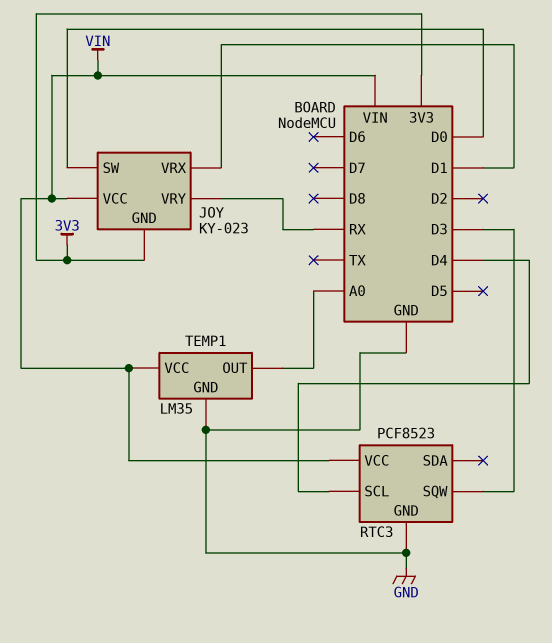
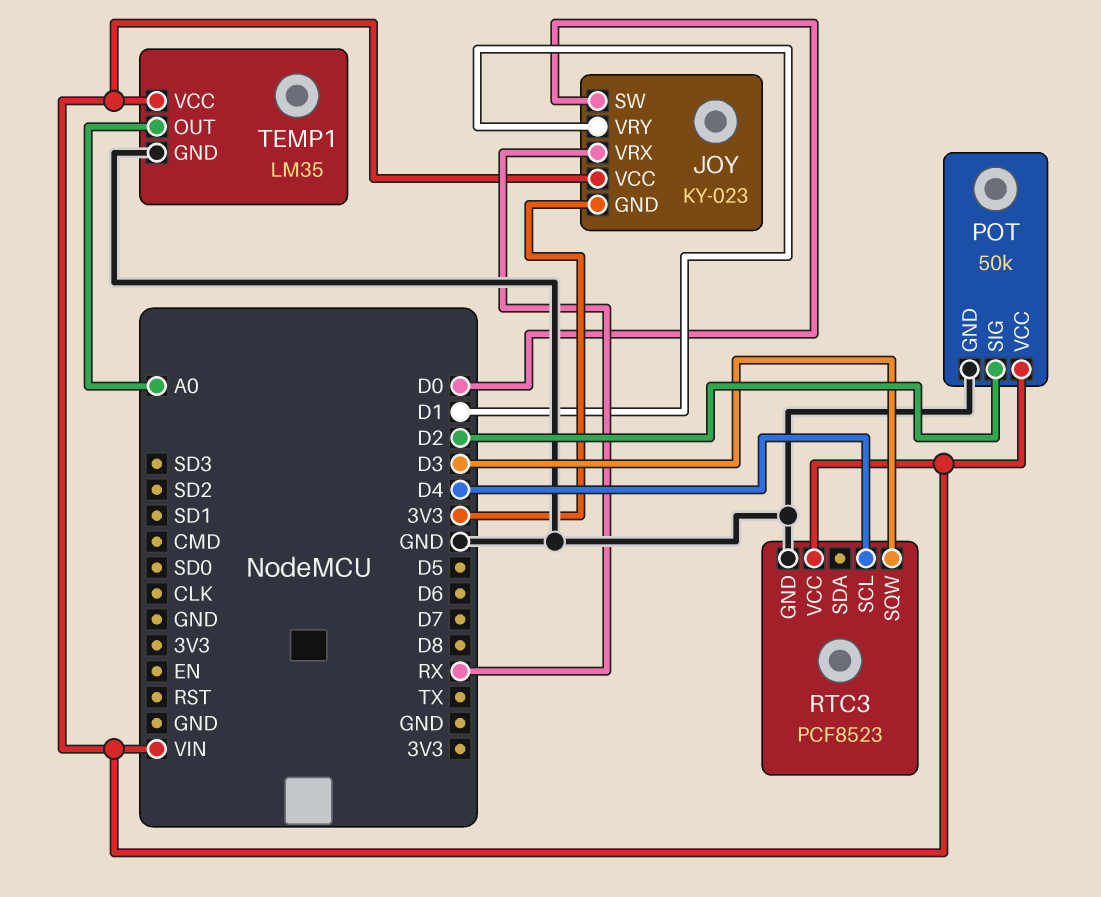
JOY pin VRX: D1 -> RX
JOY pin VRY: RX -> D1
POT: none -> 50k
POT pin GND: none -> GND
POT pin SIG: none -> D2
POT pin VCC: none -> VIN

